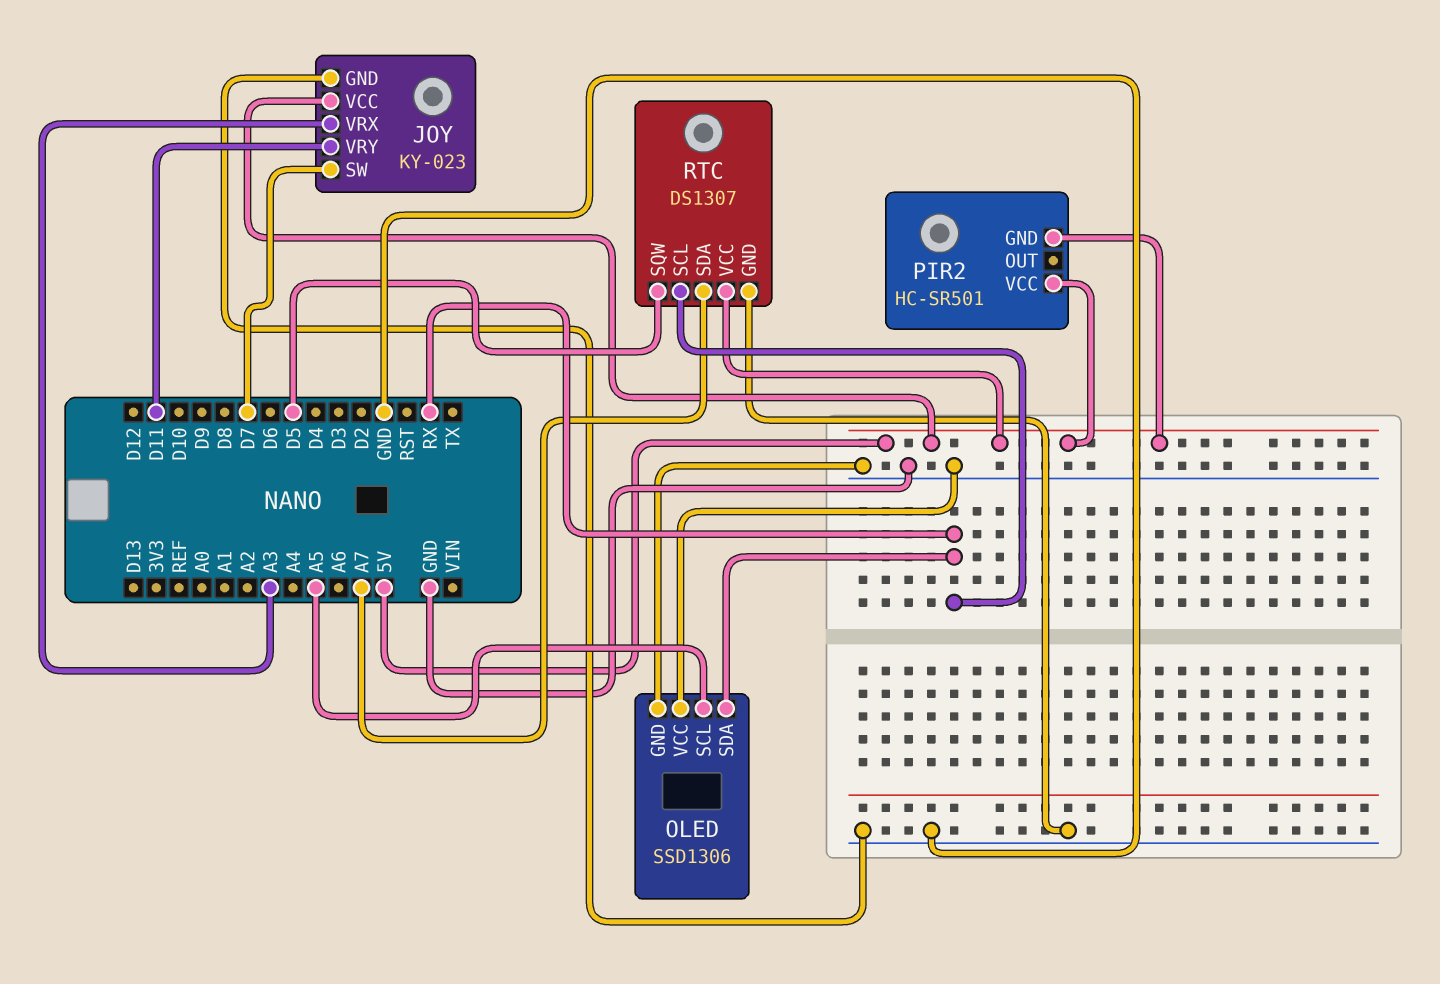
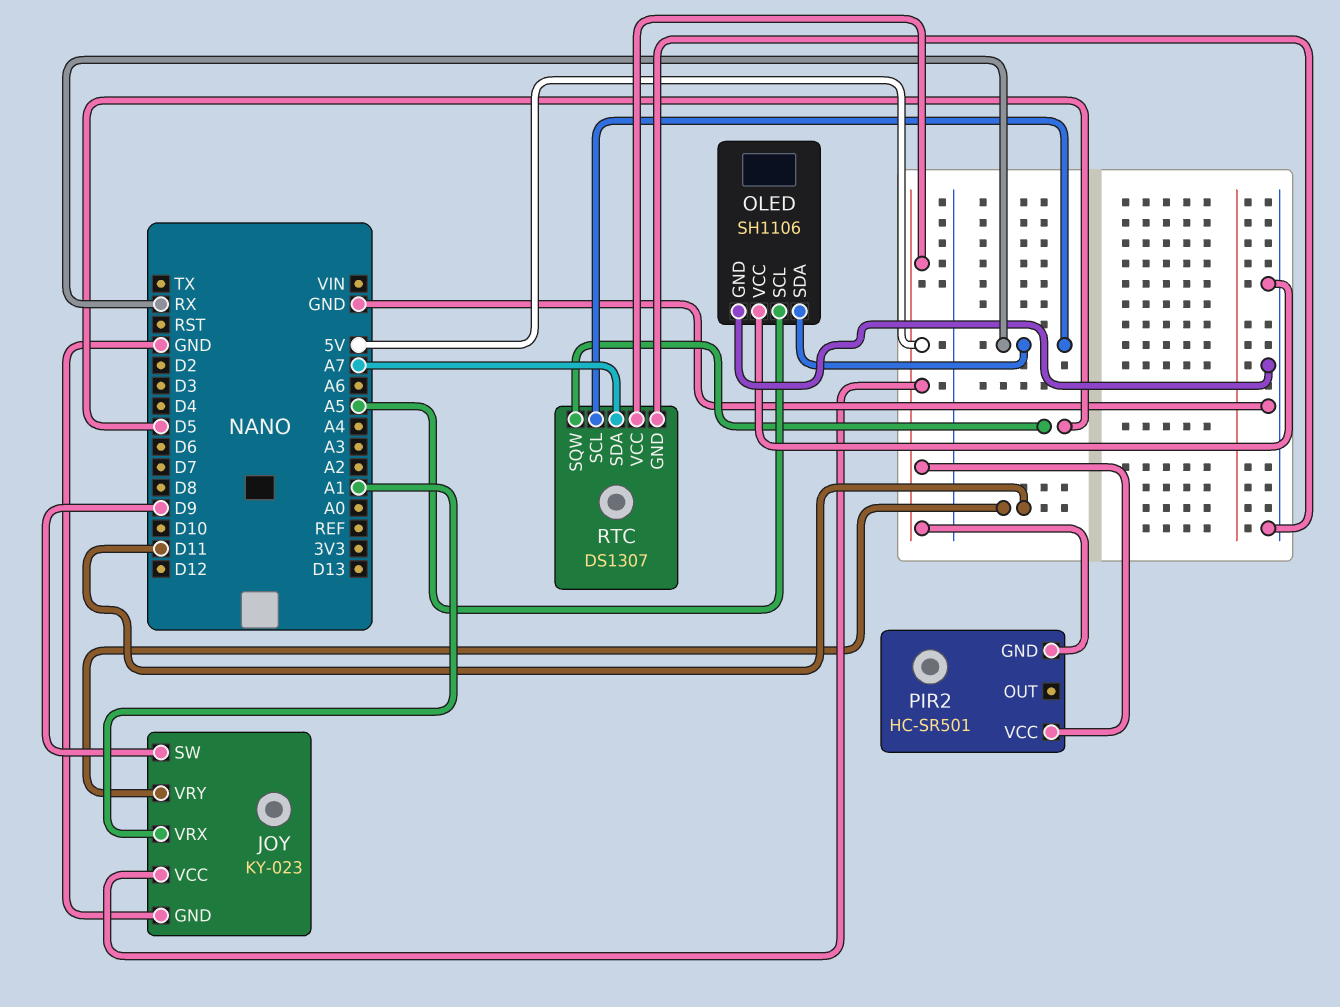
JOY pin SW: D7 -> D9
JOY pin VRX: A3 -> A1
OLED: SSD1306 -> SH1106

